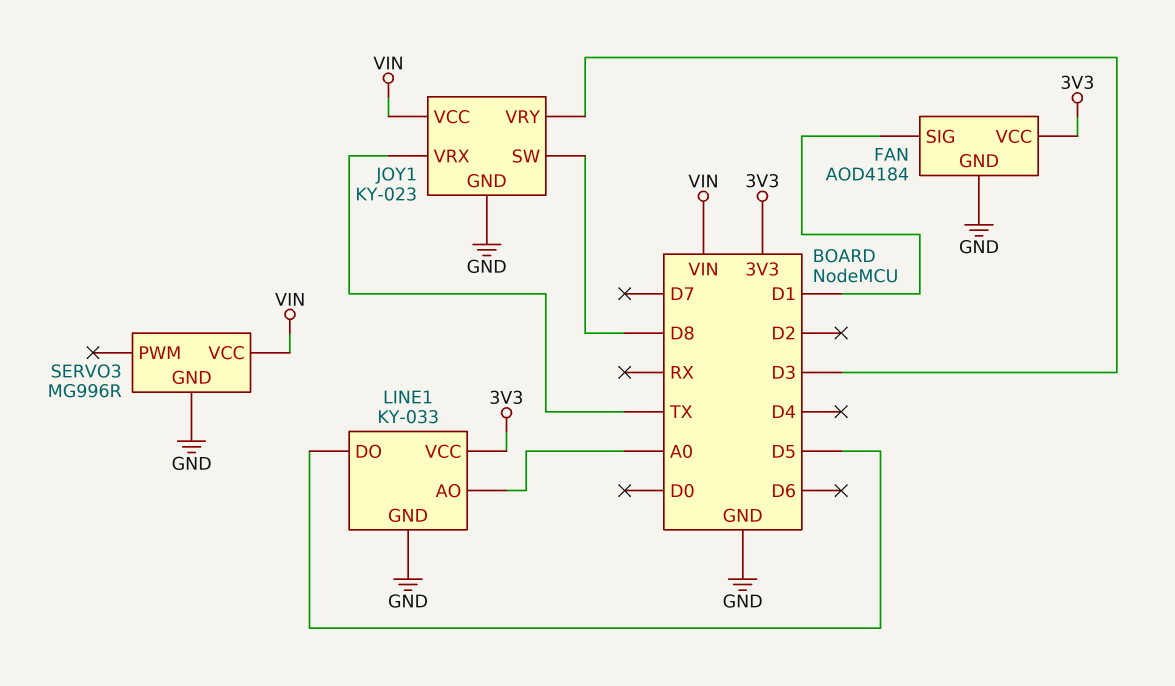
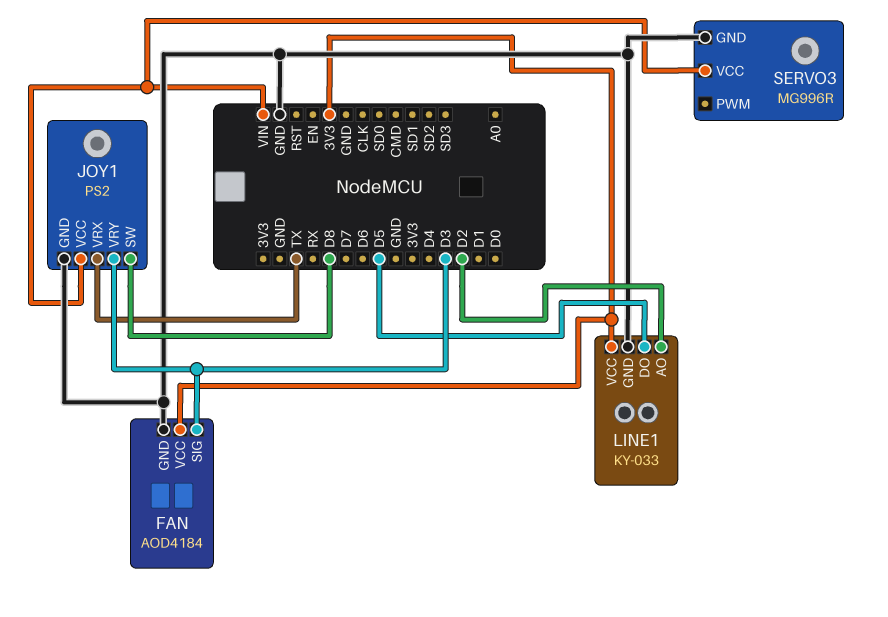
FAN pin SIG: D1 -> D3
JOY1: KY-023 -> PS2
LINE1 pin AO: A0 -> D2

